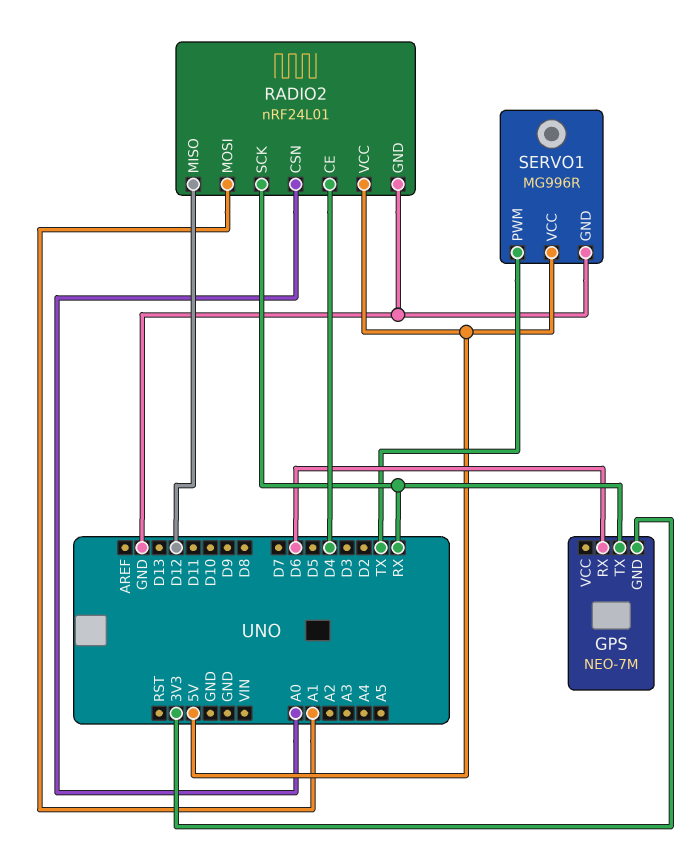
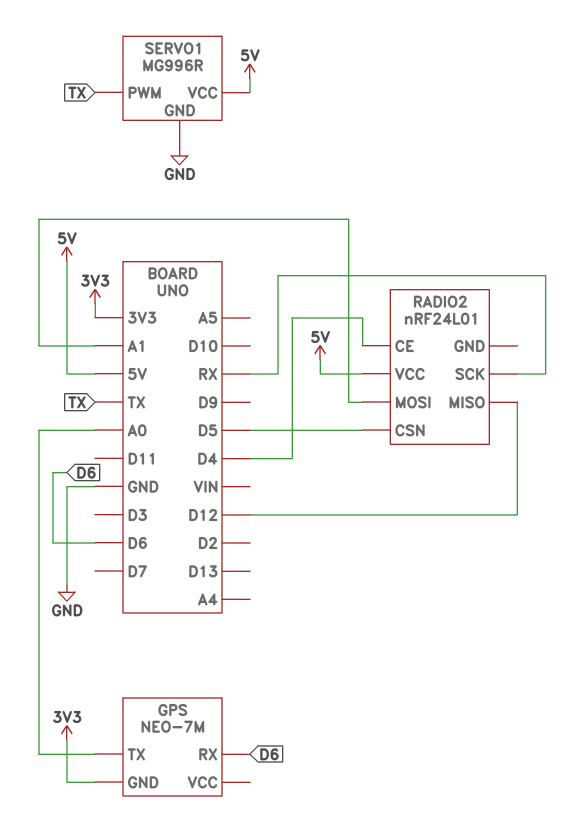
GPS pin TX: RX -> A0
RADIO2 pin CSN: A0 -> D5
RADIO2 pin GND: GND -> none

